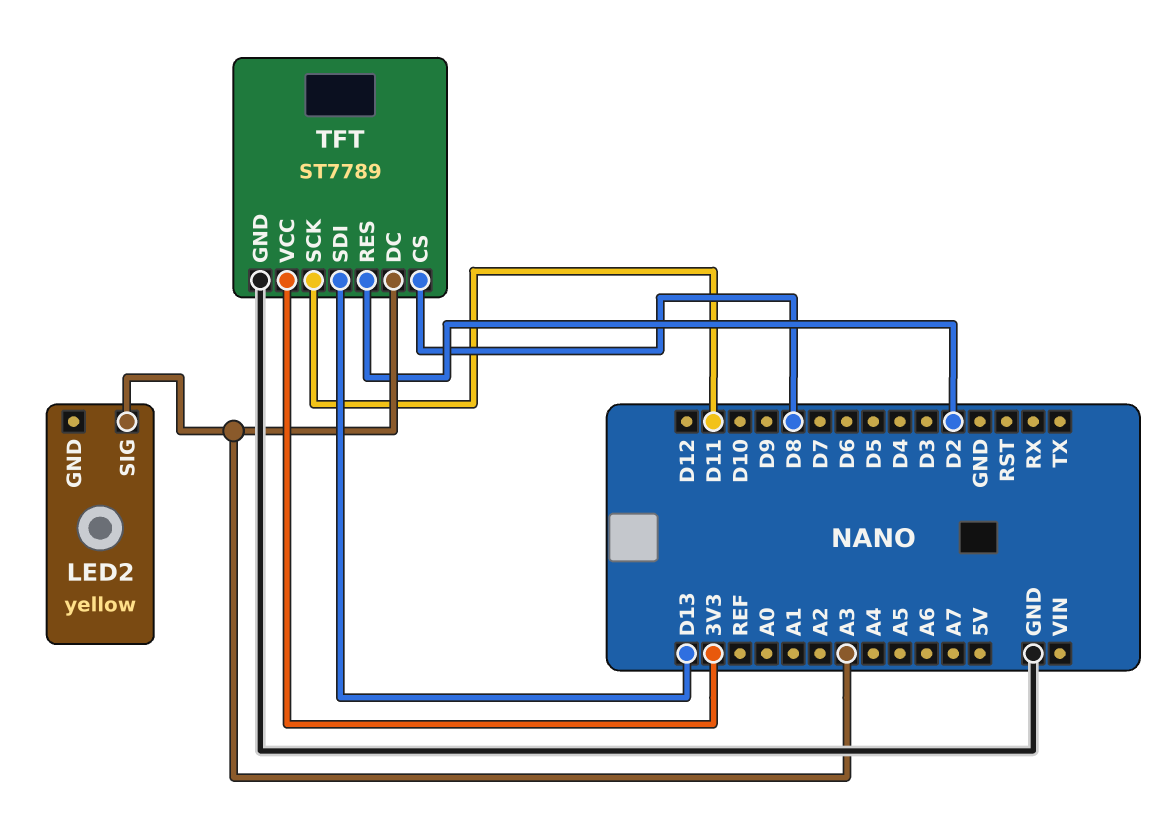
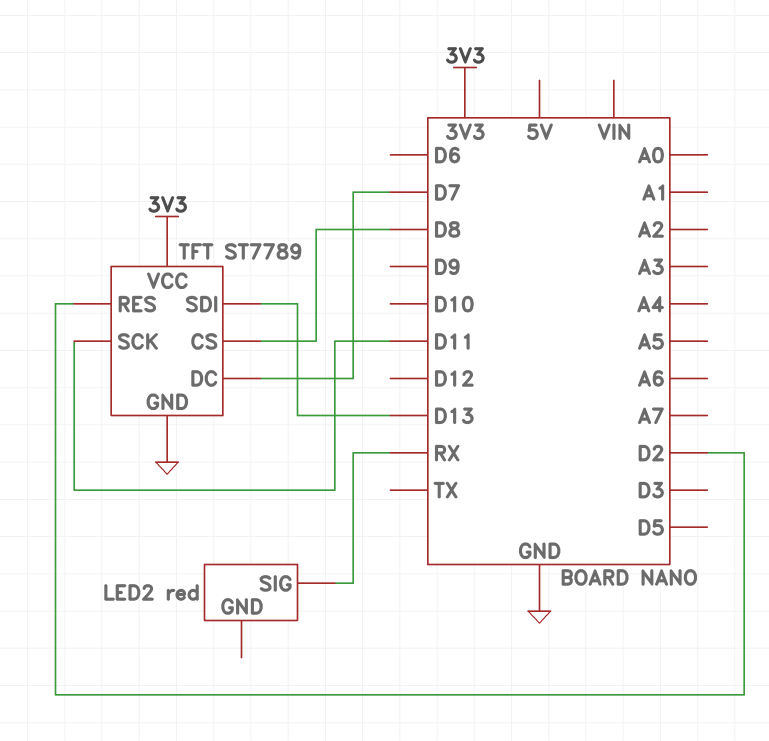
LED2: yellow -> red
LED2 pin SIG: A3 -> RX
TFT pin DC: A3 -> D7

